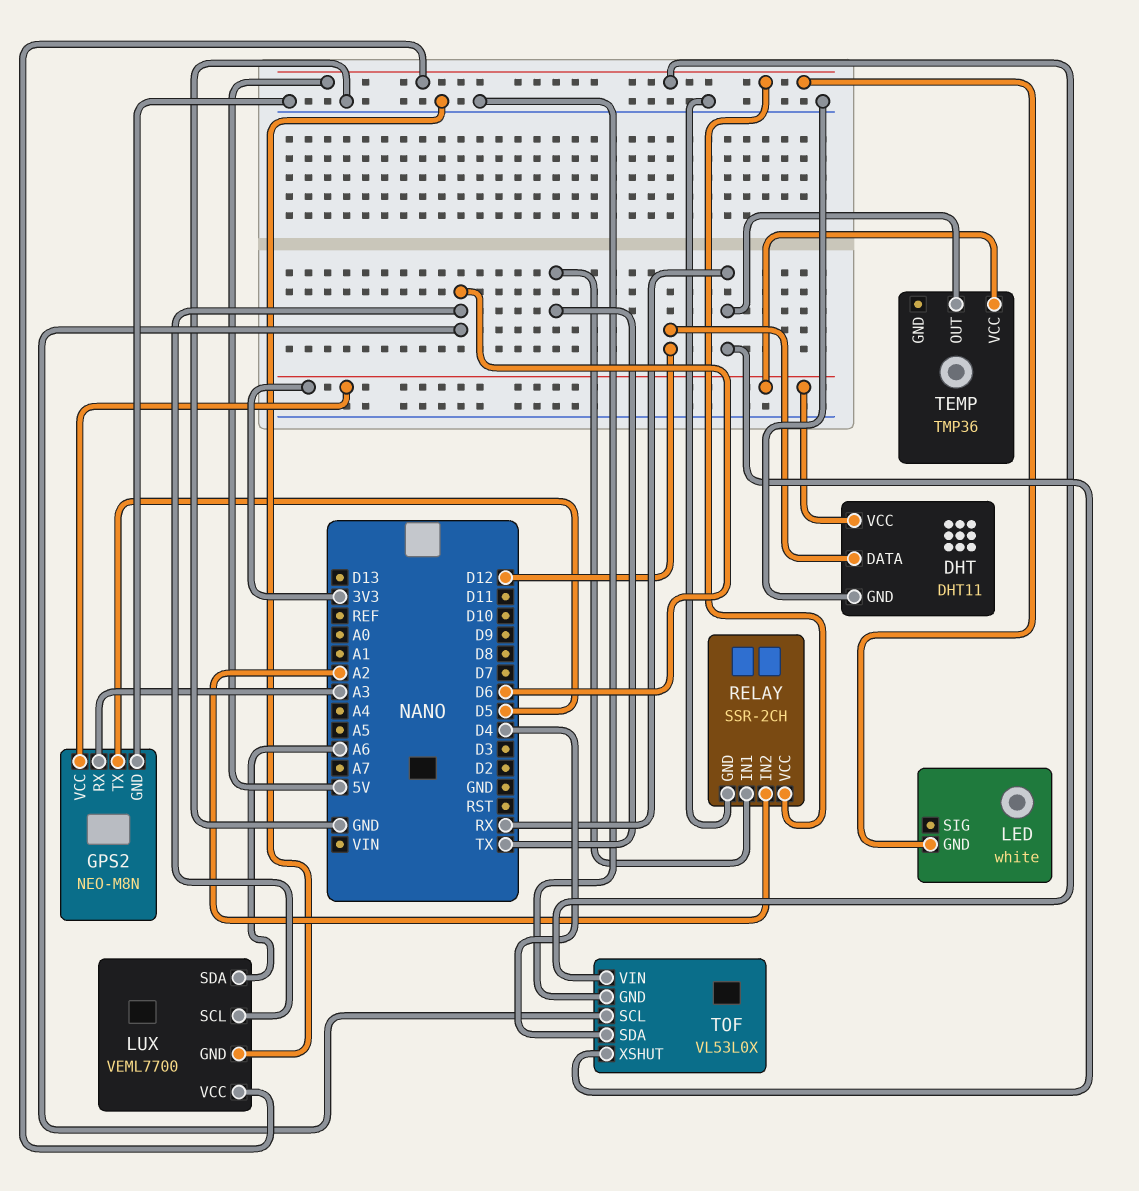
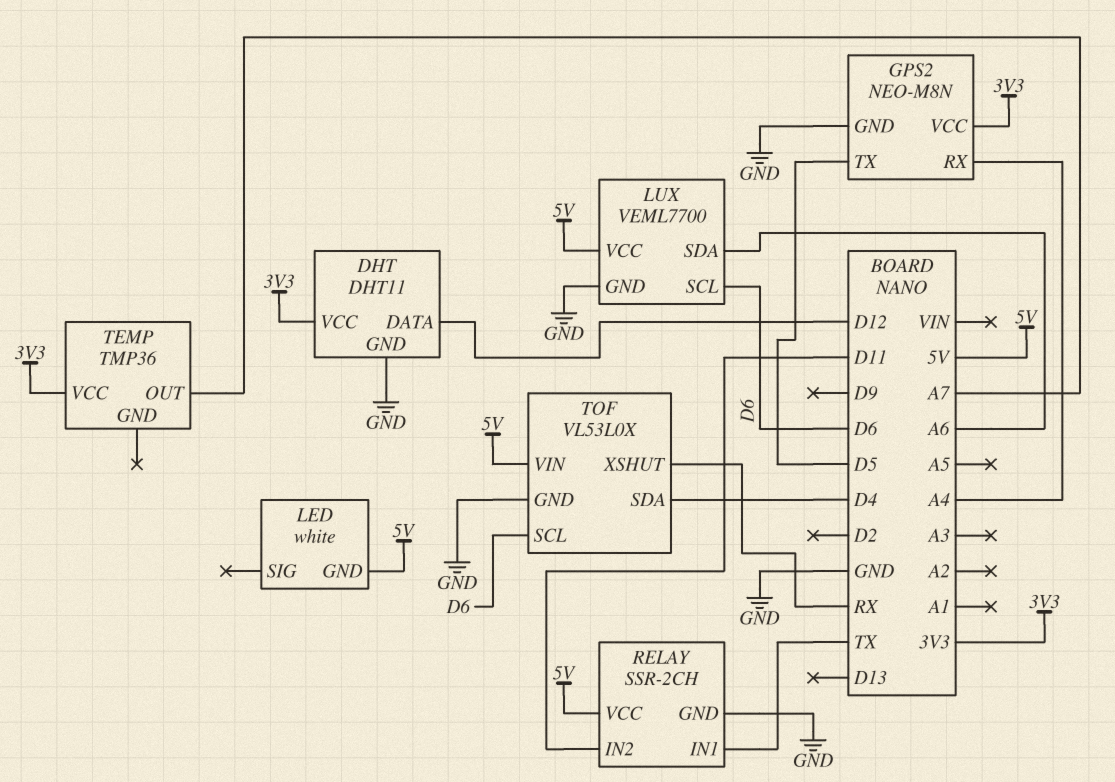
GPS2 pin RX: A3 -> A4
RELAY pin IN2: A2 -> D11
TEMP pin OUT: RX -> A7

